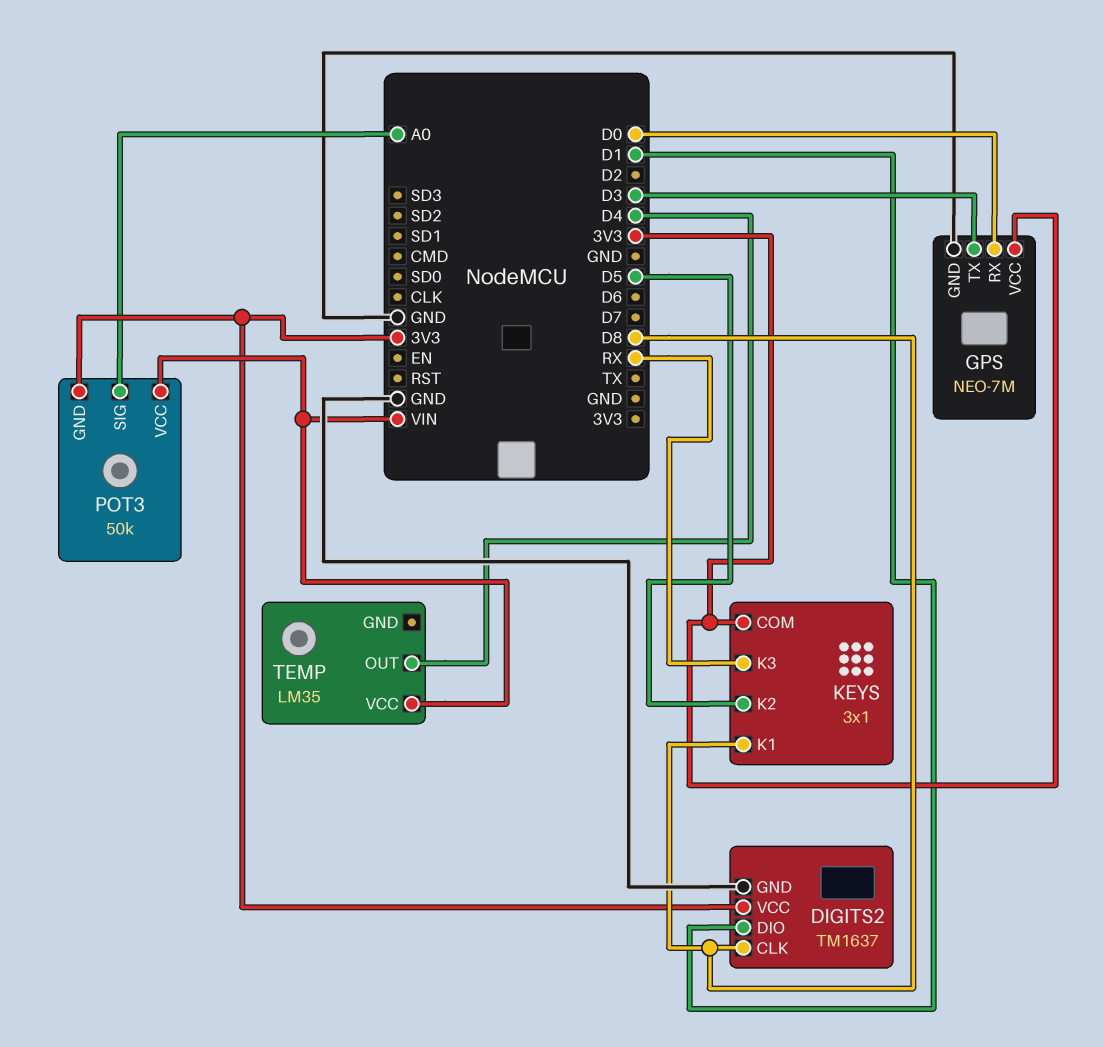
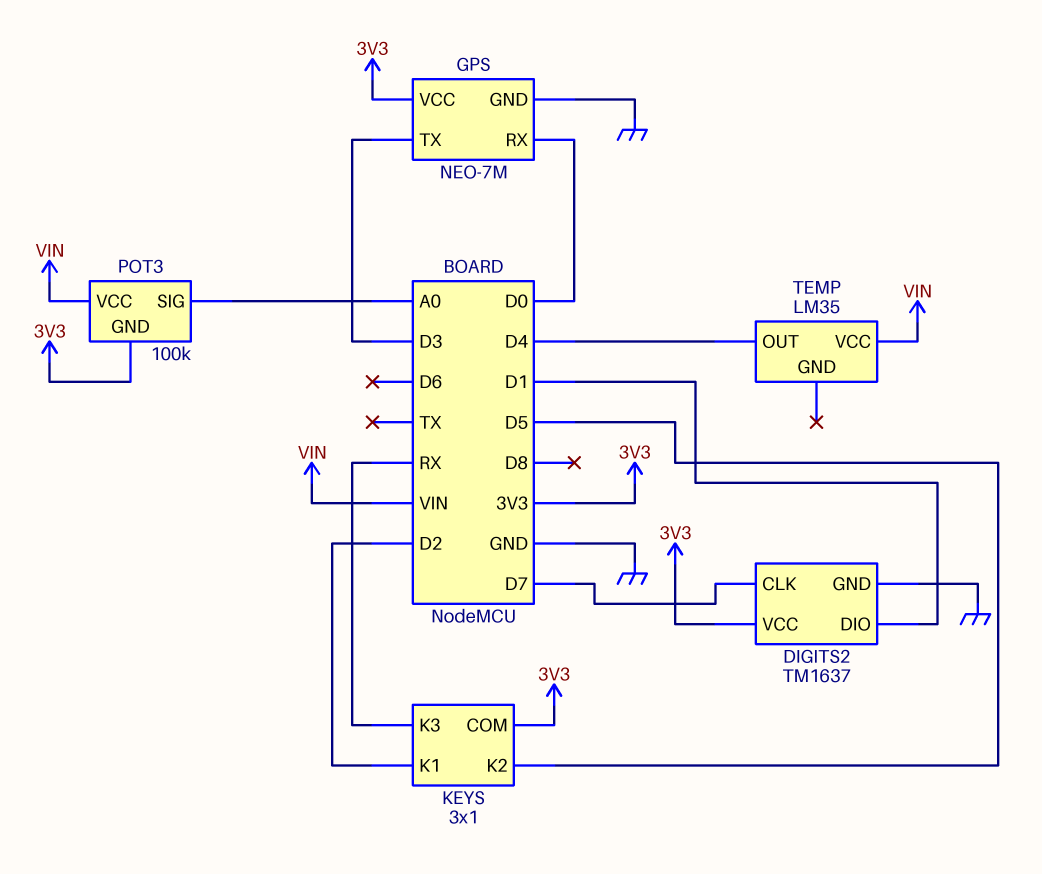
DIGITS2 pin CLK: D8 -> D7
KEYS pin K1: D8 -> D2
POT3: 50k -> 100k

